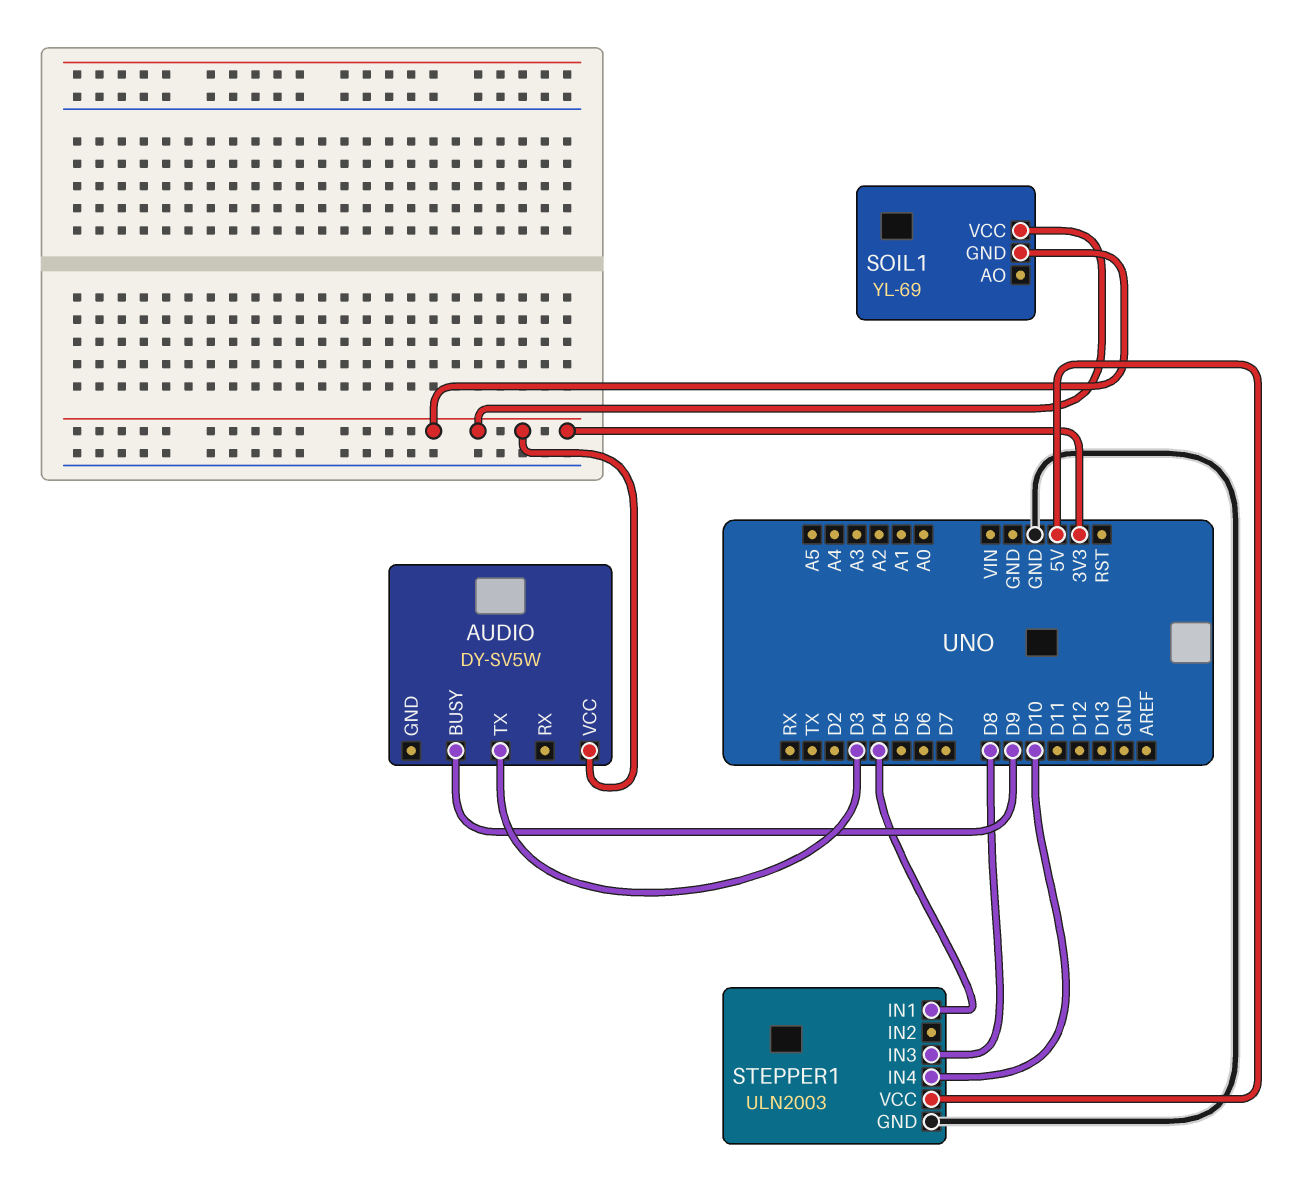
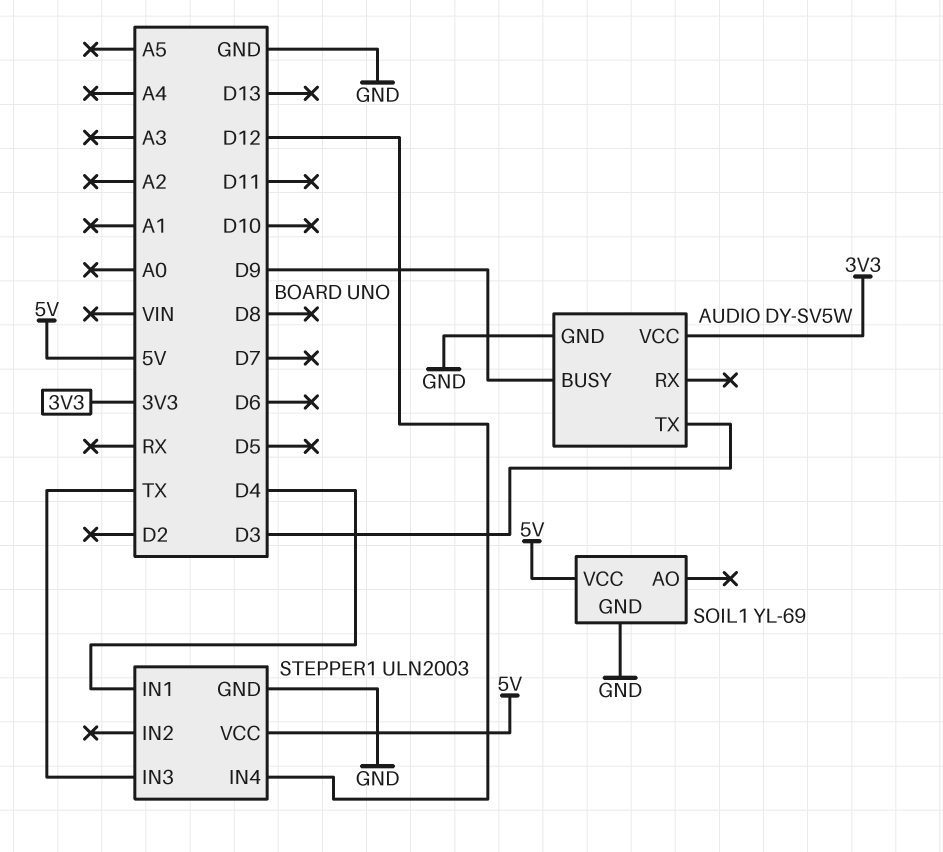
AUDIO pin GND: none -> GND
SOIL1 pin GND: 3V3 -> GND
SOIL1 pin VCC: 3V3 -> 5V
STEPPER1 pin IN3: D8 -> TX
STEPPER1 pin IN4: D10 -> D12

